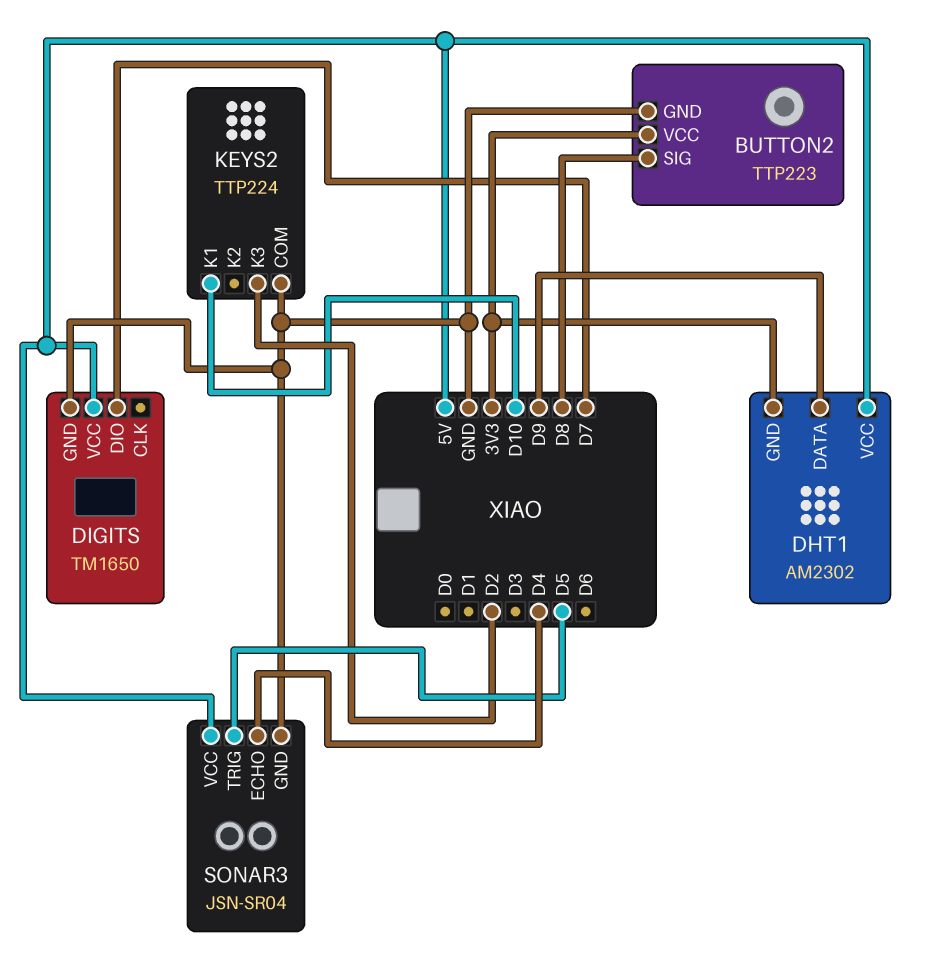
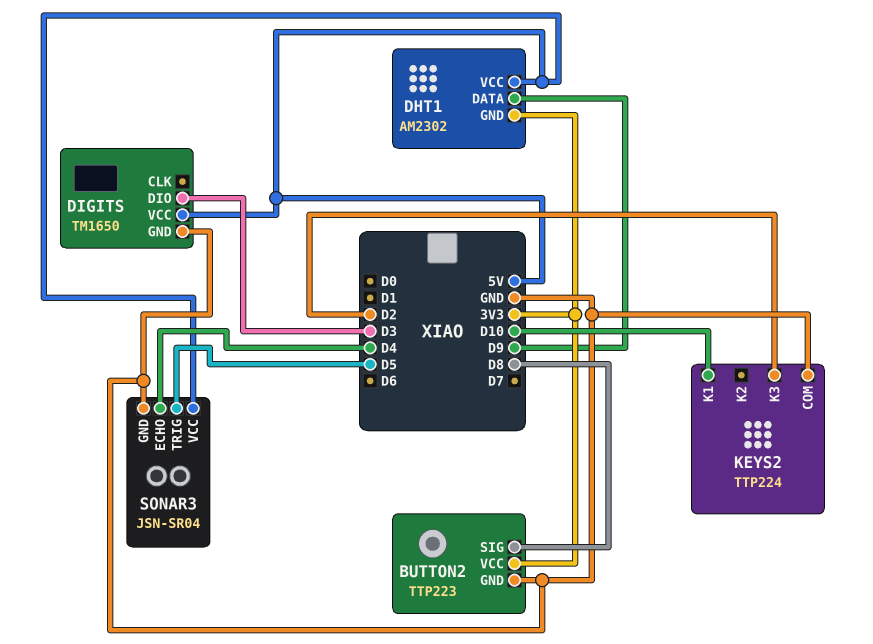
DIGITS pin DIO: D7 -> D3

